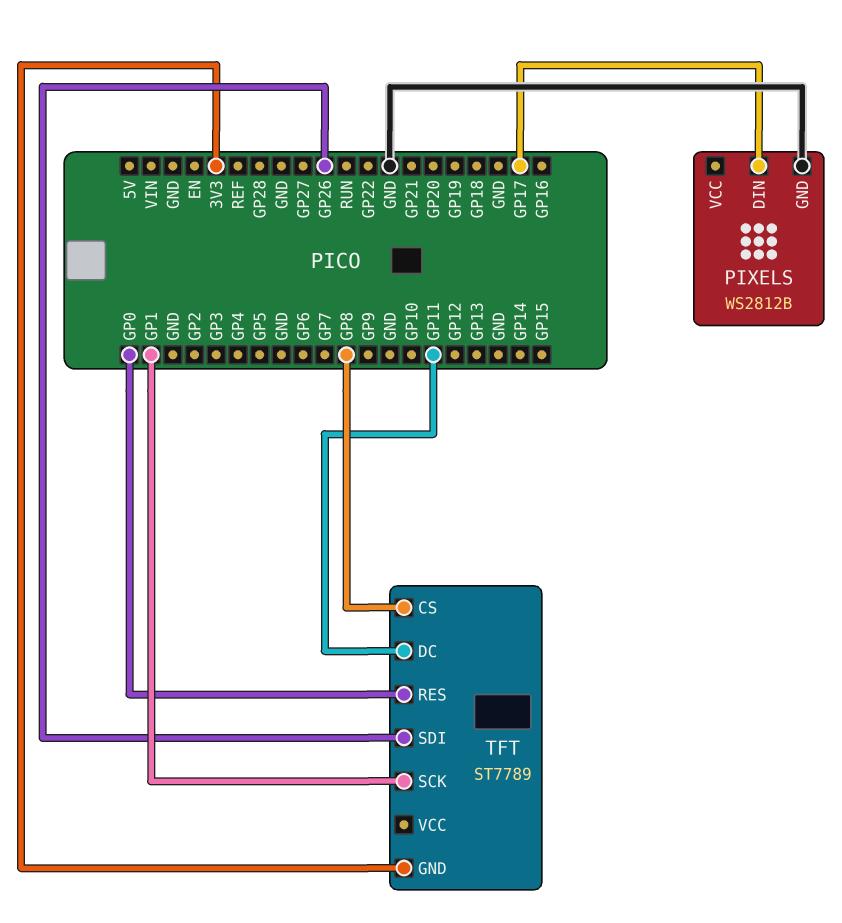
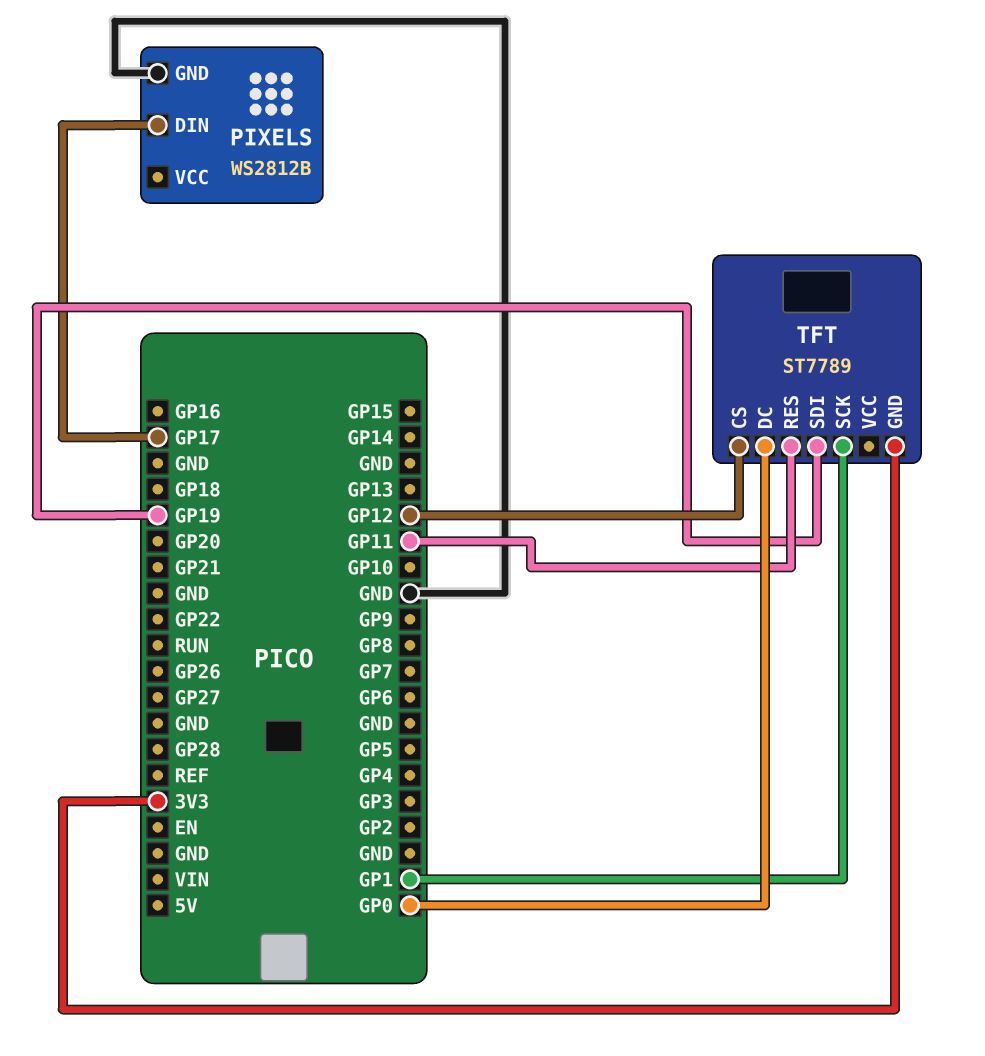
TFT pin CS: GP8 -> GP12
TFT pin DC: GP11 -> GP0
TFT pin RES: GP0 -> GP11
TFT pin SDI: GP26 -> GP19

